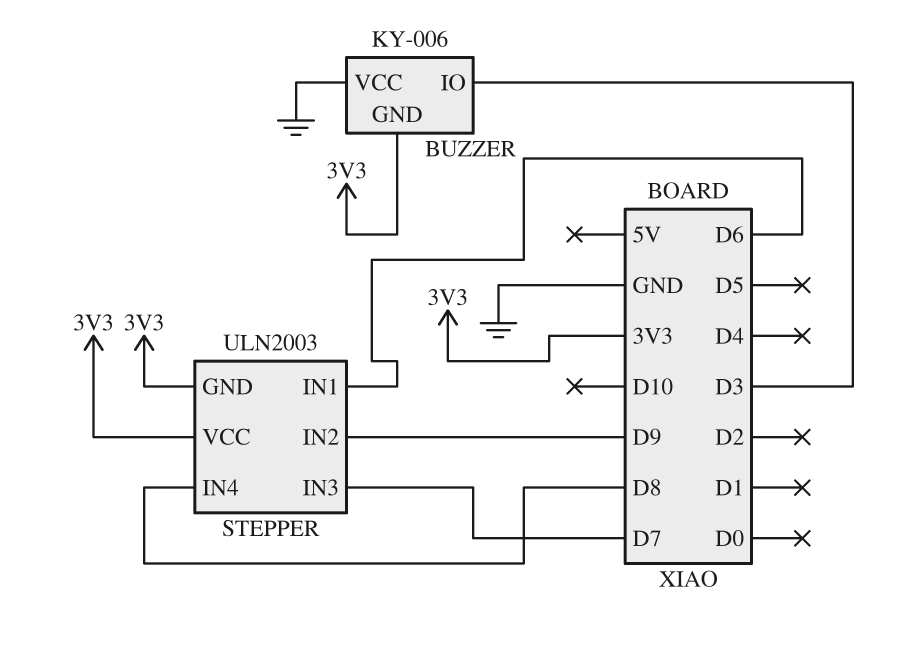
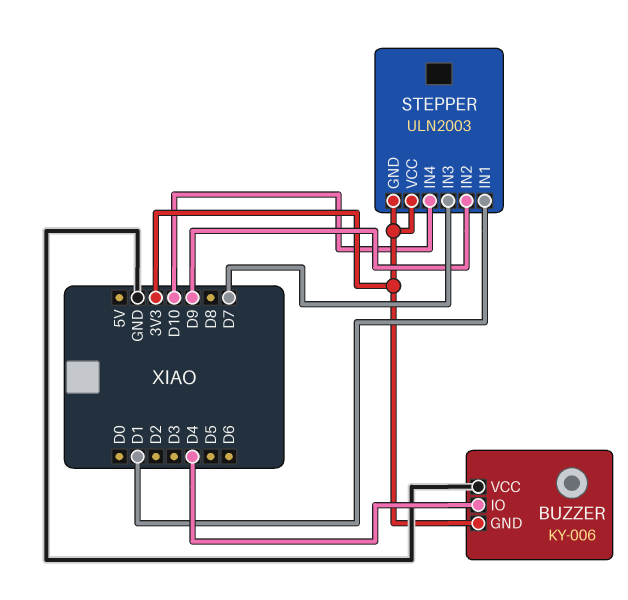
BUZZER pin IO: D3 -> D4
STEPPER pin IN1: D6 -> D1
STEPPER pin IN4: D8 -> D10

